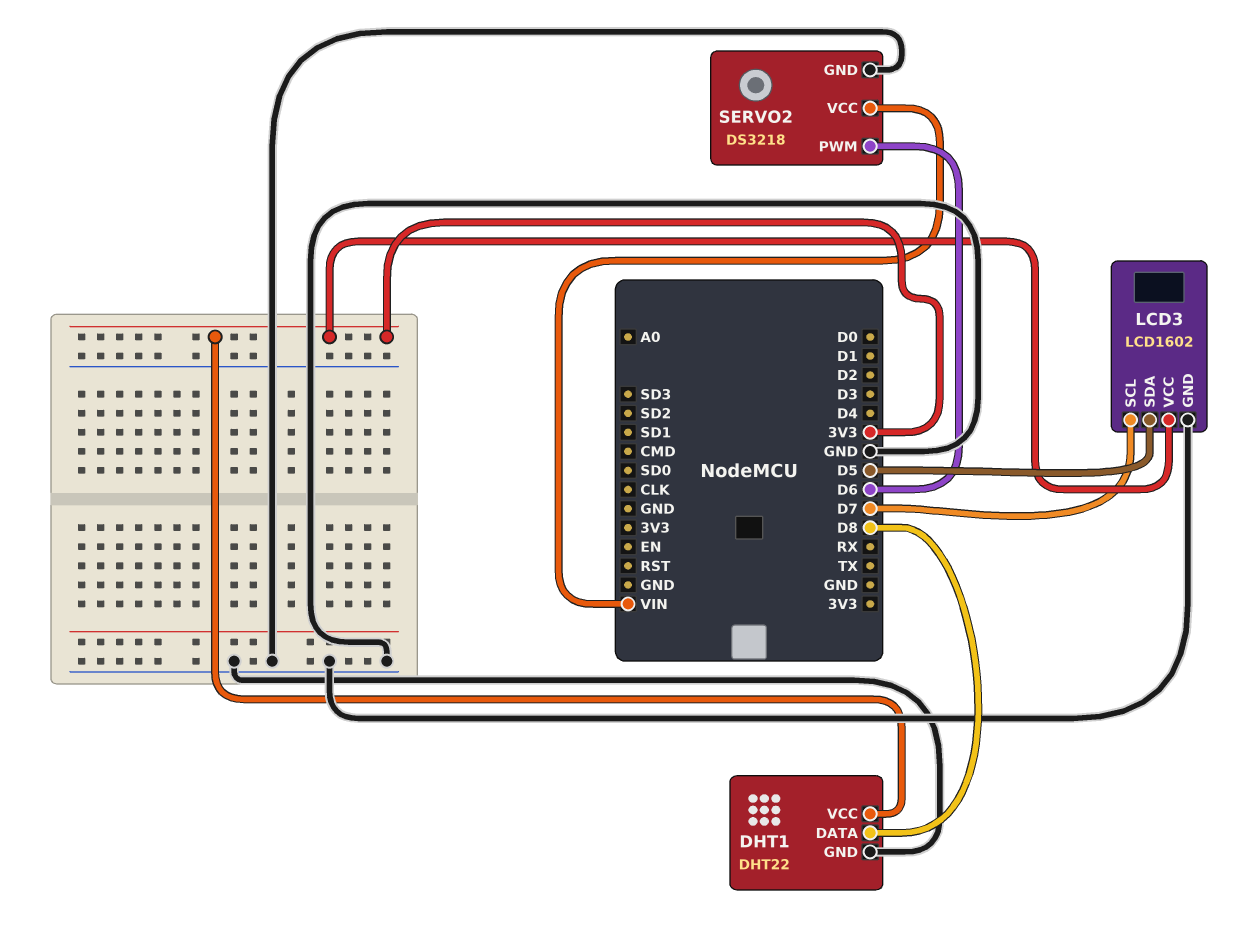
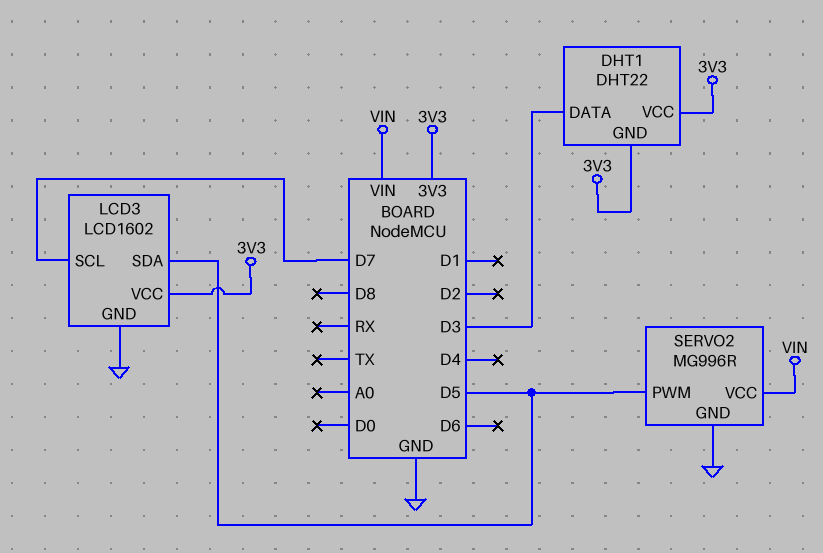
DHT1 pin DATA: D8 -> D3
DHT1 pin GND: GND -> 3V3
SERVO2: DS3218 -> MG996R
SERVO2 pin PWM: D6 -> D5

